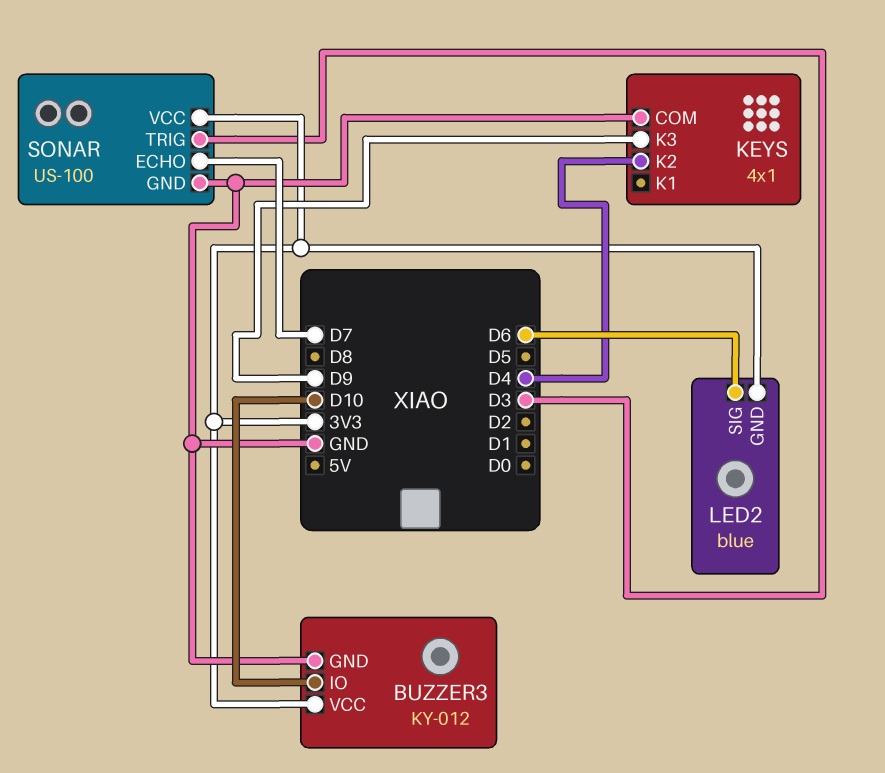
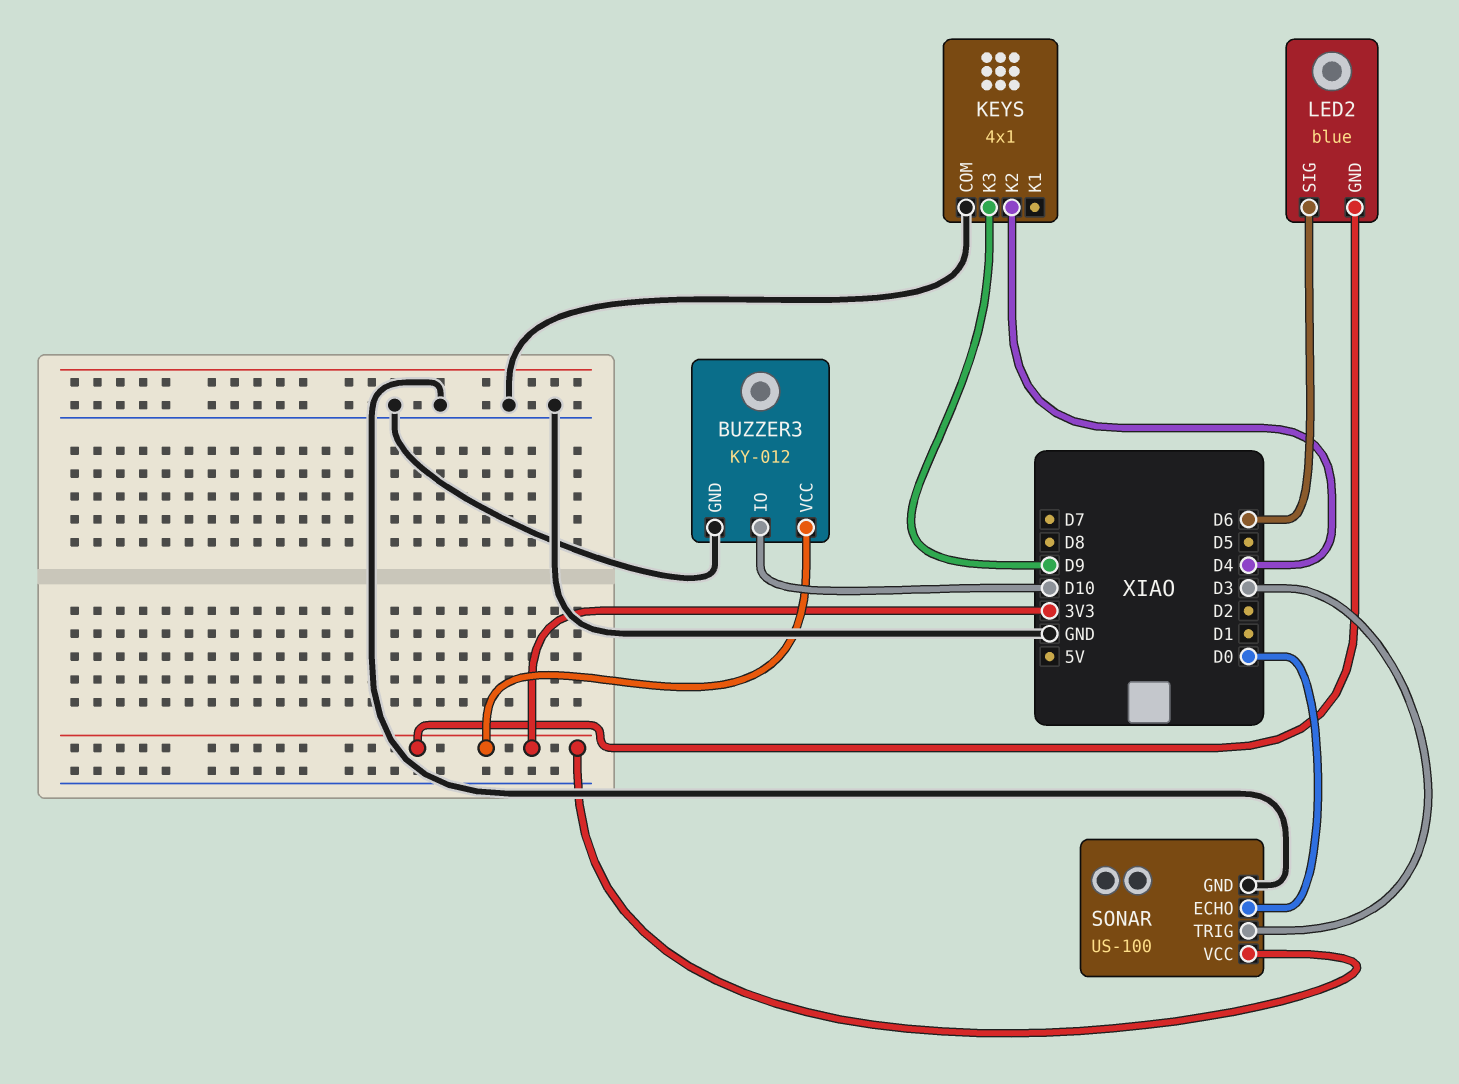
SONAR pin ECHO: D7 -> D0

